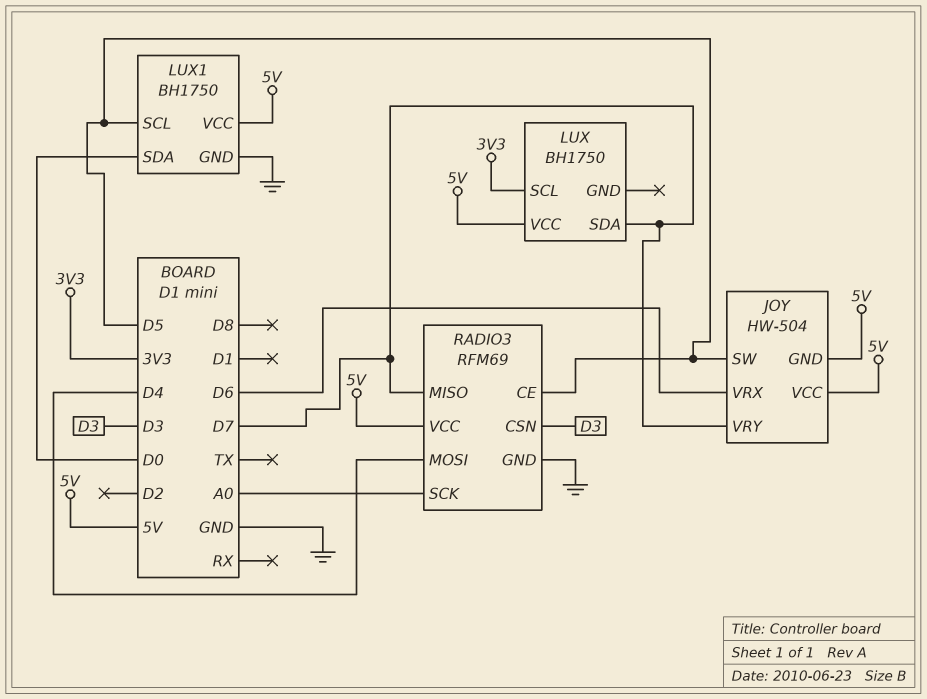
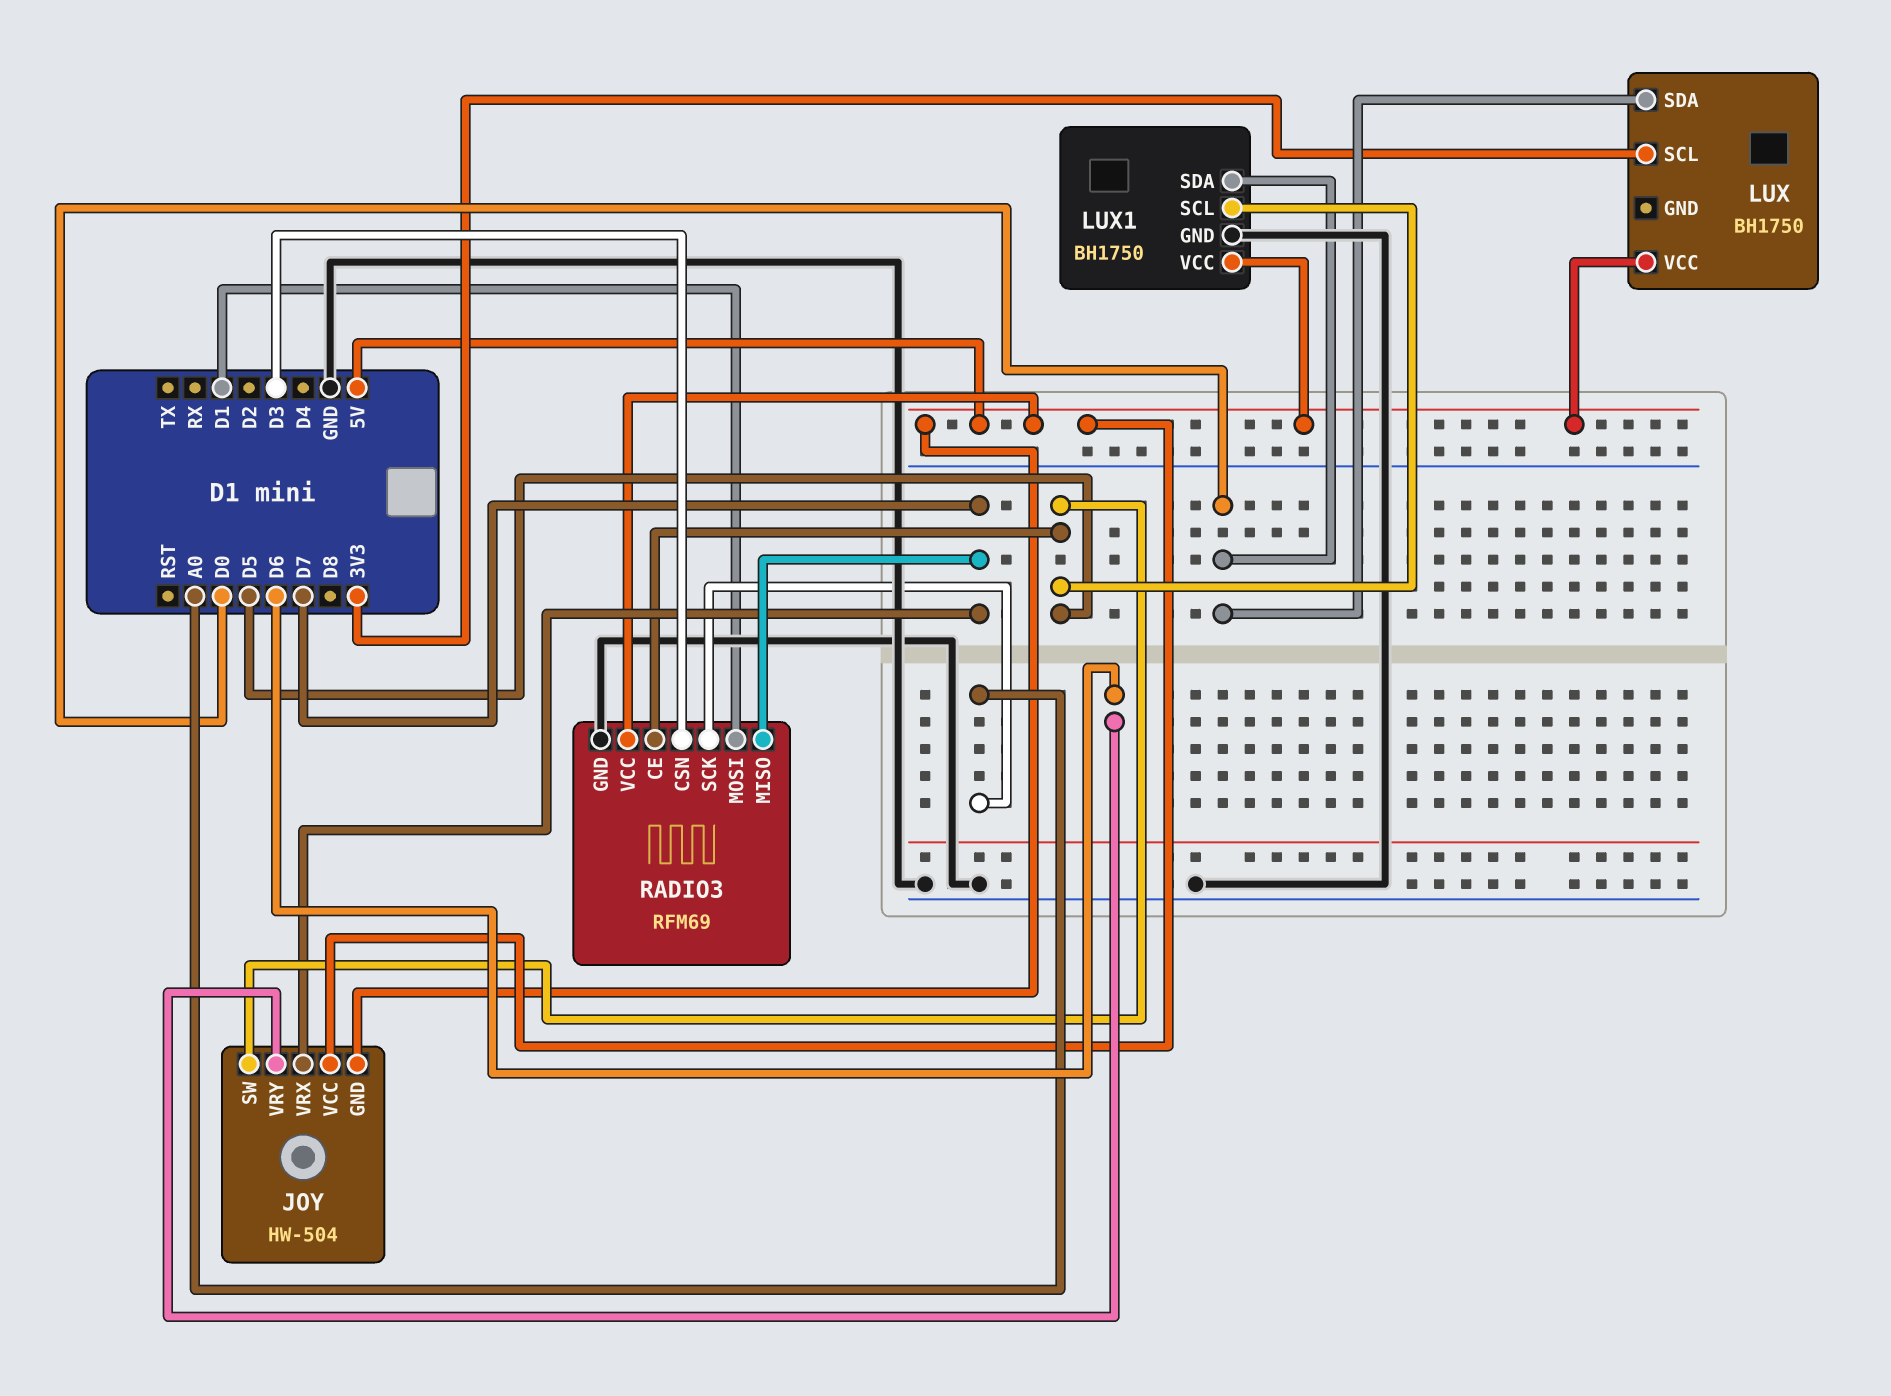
JOY pin VRX: D6 -> D7
JOY pin VRY: D7 -> D6
LUX pin SDA: D7 -> D0
RADIO3 pin MOSI: D4 -> D1

